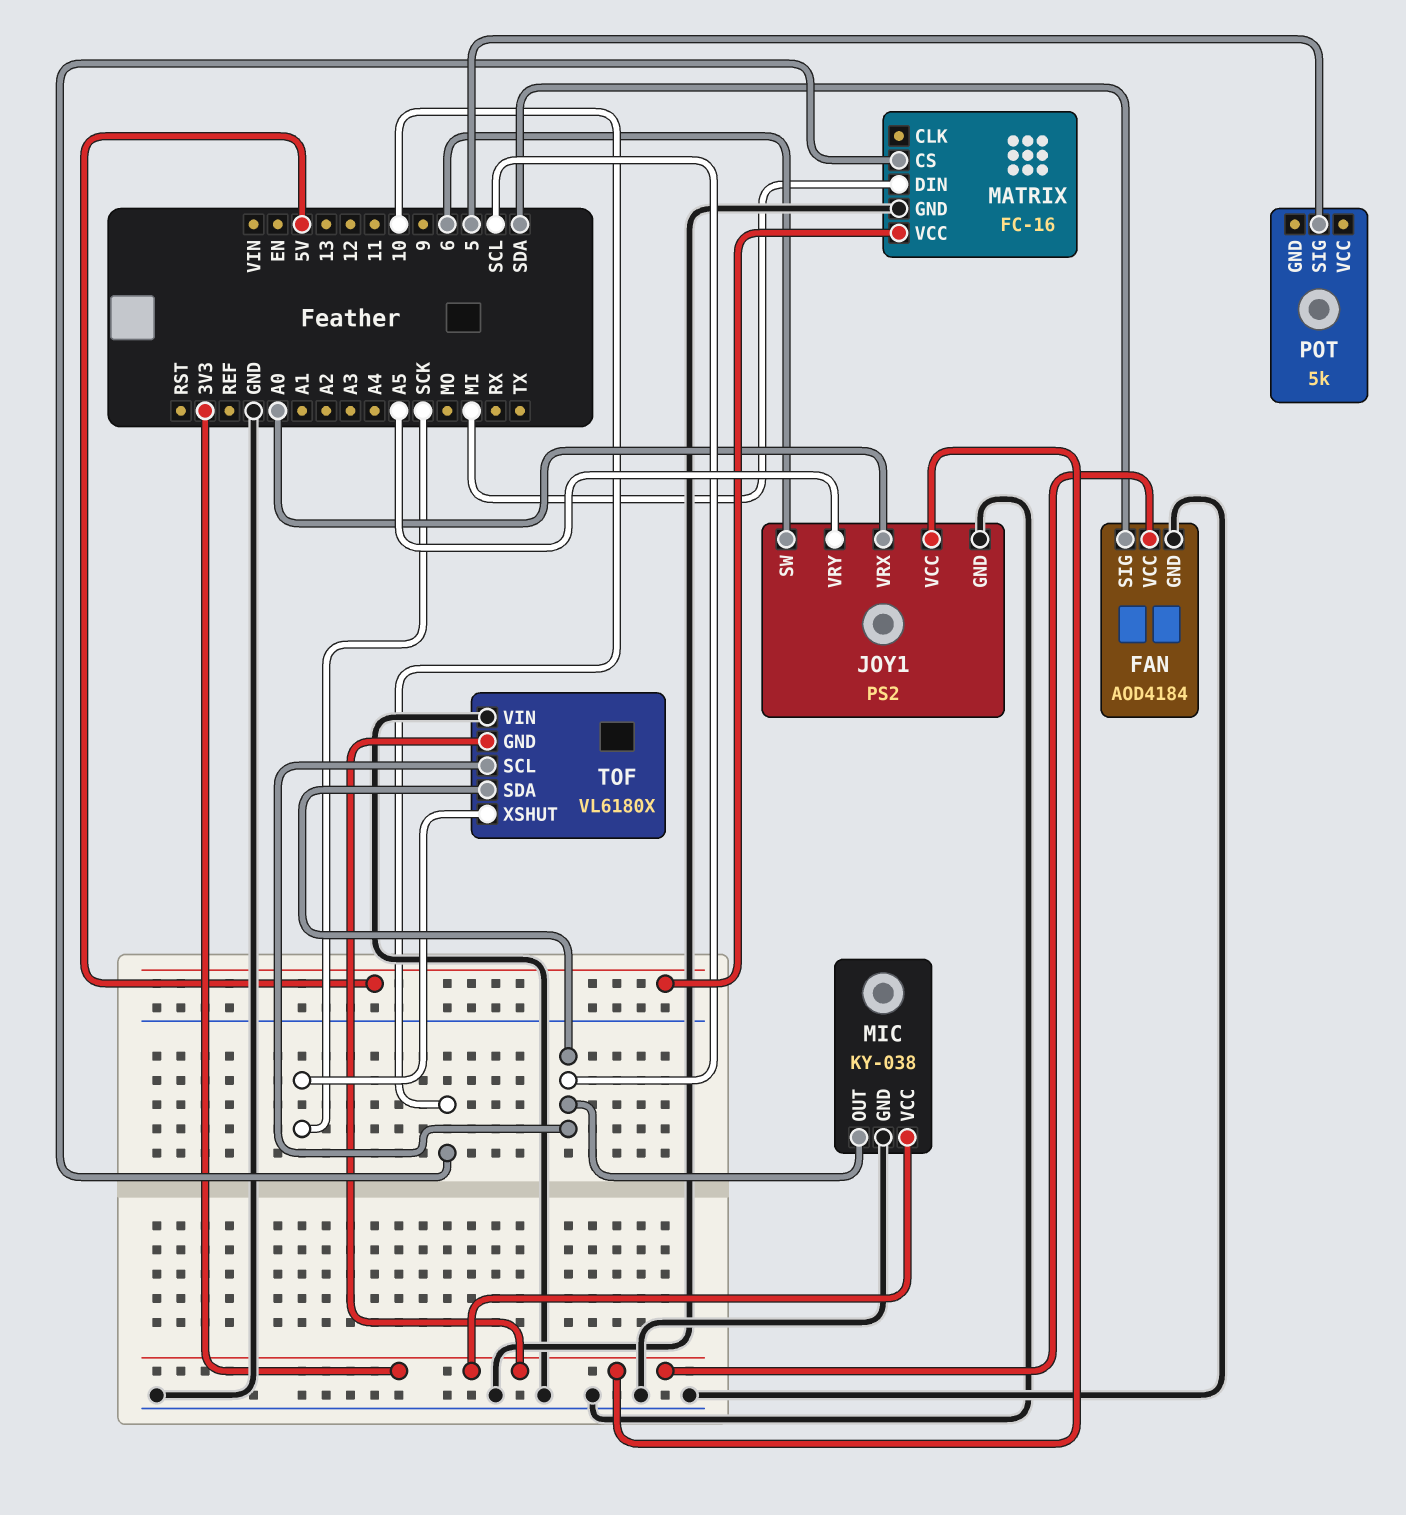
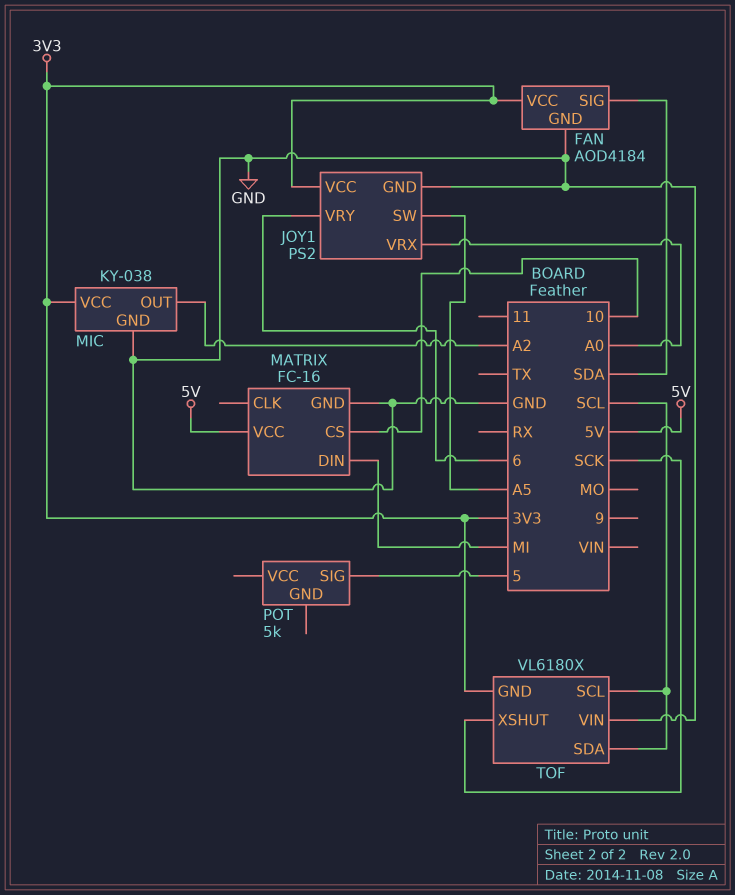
JOY1 pin SW: 6 -> A5
JOY1 pin VRY: A5 -> 6
MIC pin OUT: SCL -> A2

